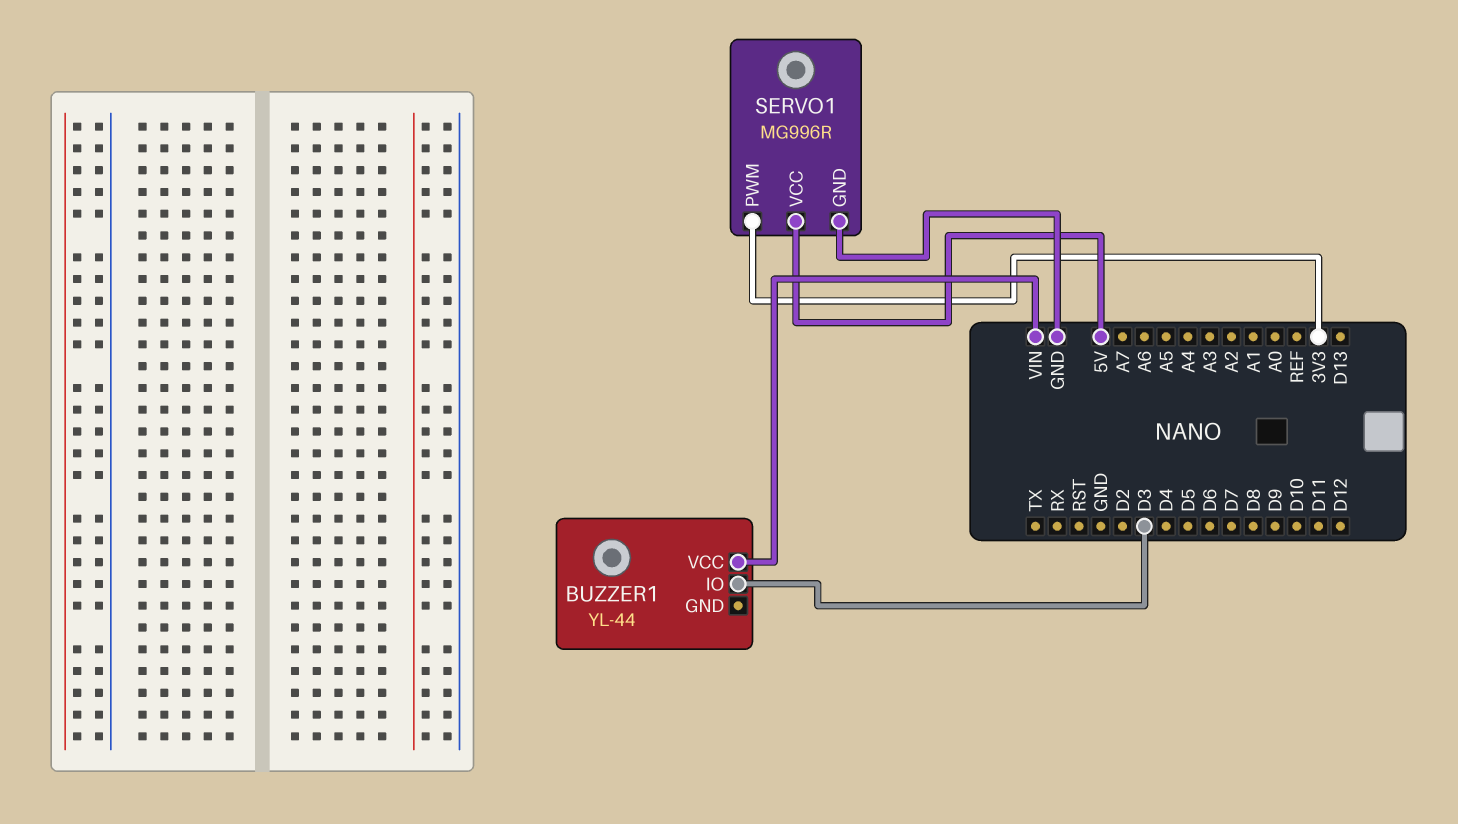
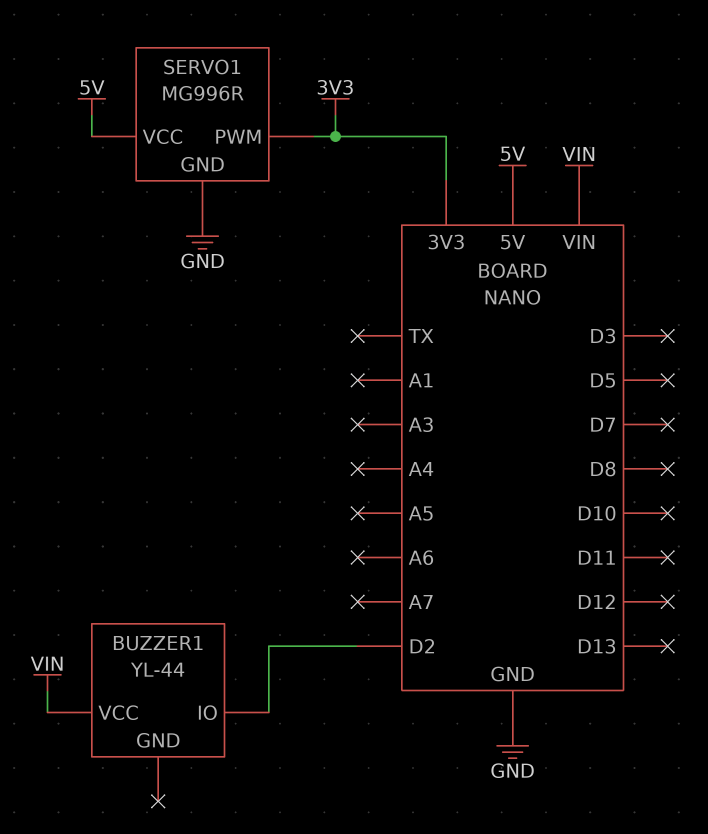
BUZZER1 pin IO: D3 -> D2

